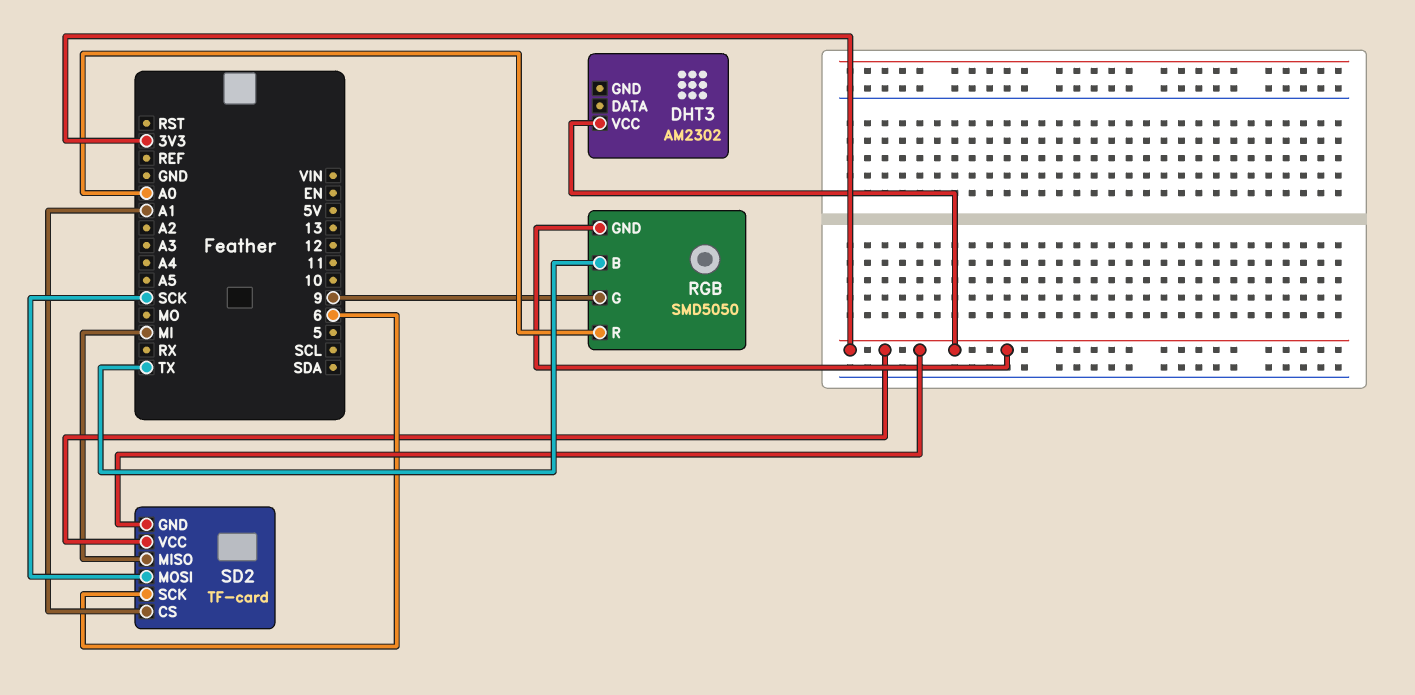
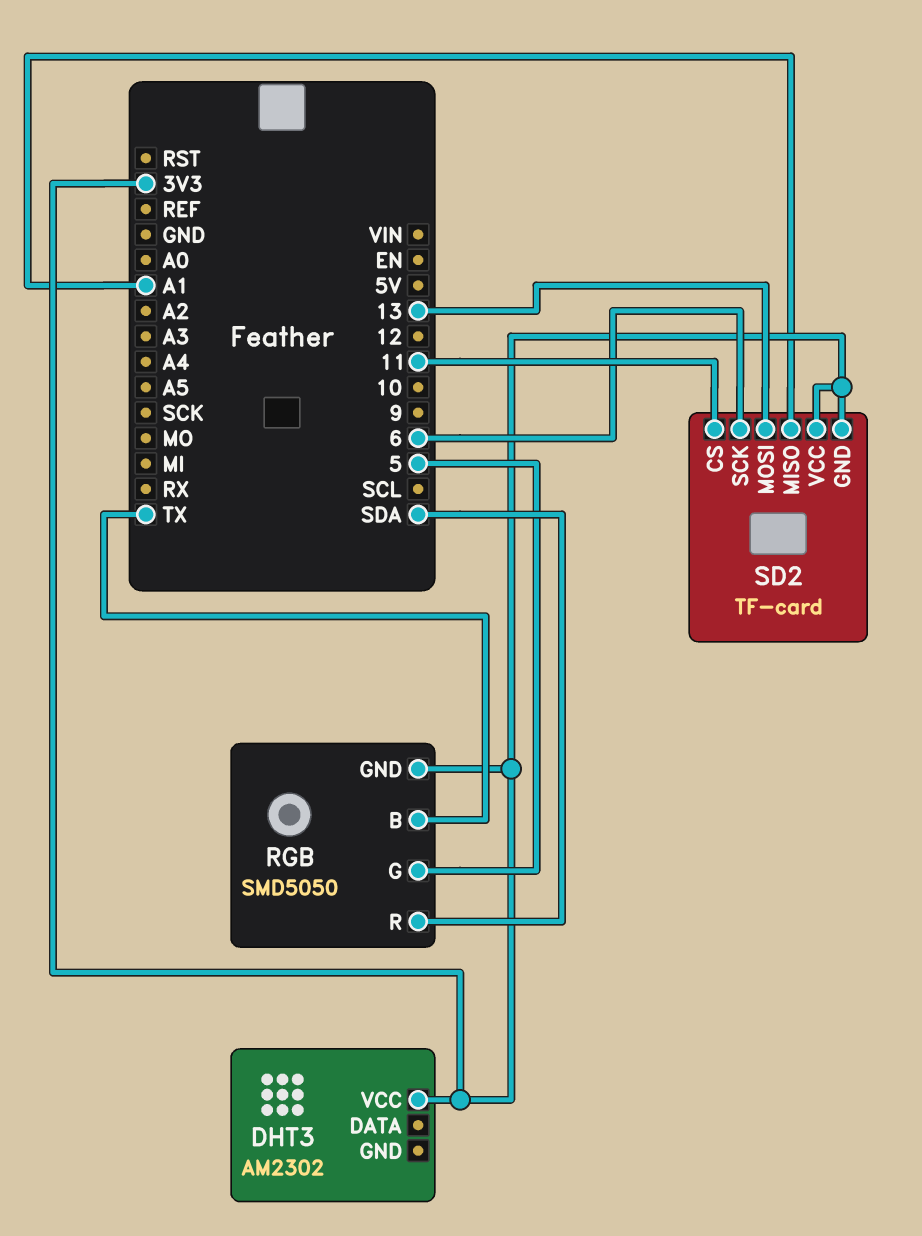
RGB pin G: 9 -> 5
RGB pin R: A0 -> SDA
SD2 pin CS: A1 -> 11
SD2 pin MISO: MI -> A1
SD2 pin MOSI: SCK -> 13

